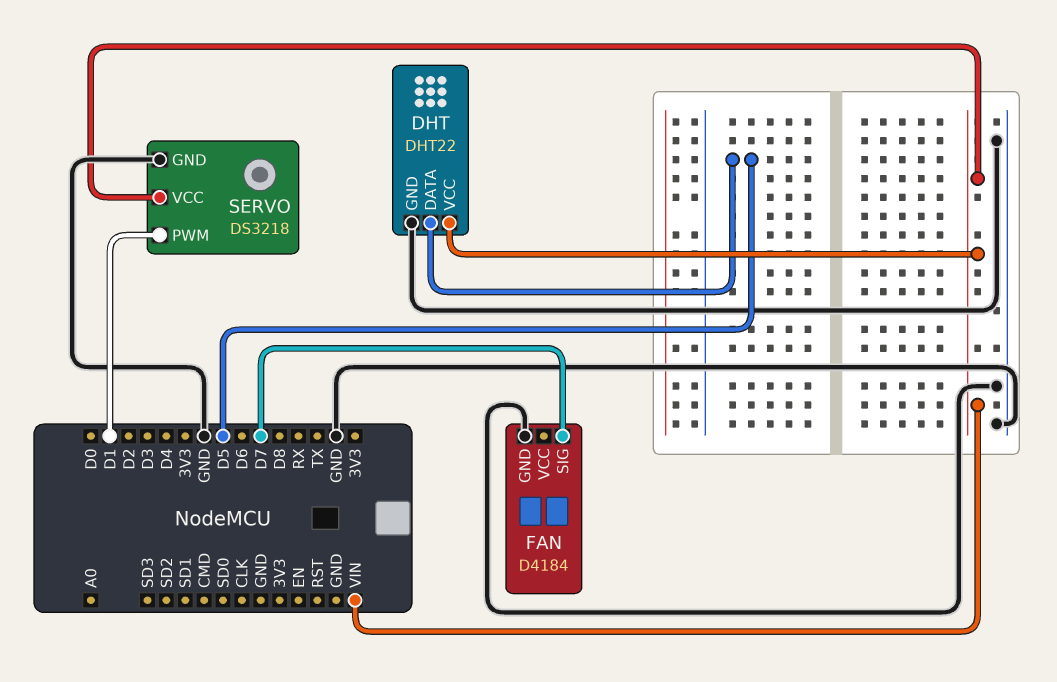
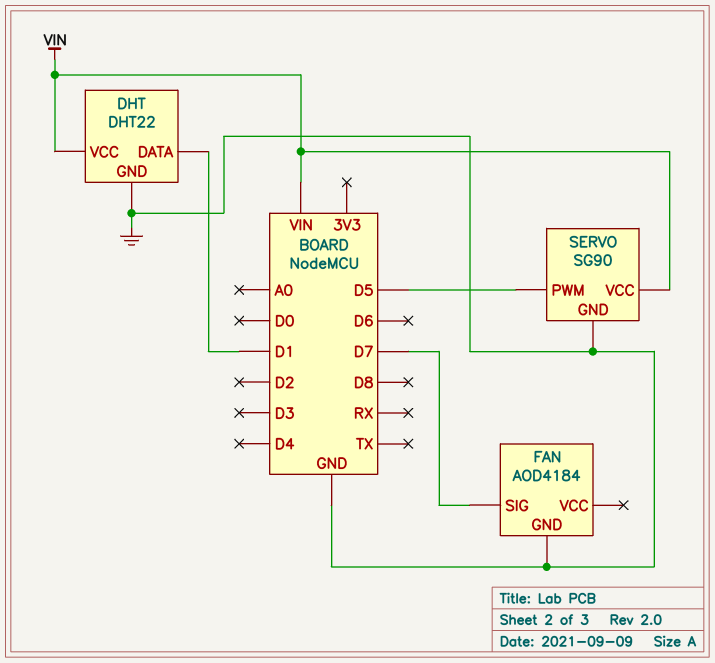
DHT pin DATA: D5 -> D1
FAN: D4184 -> AOD4184
SERVO: DS3218 -> SG90
SERVO pin PWM: D1 -> D5

